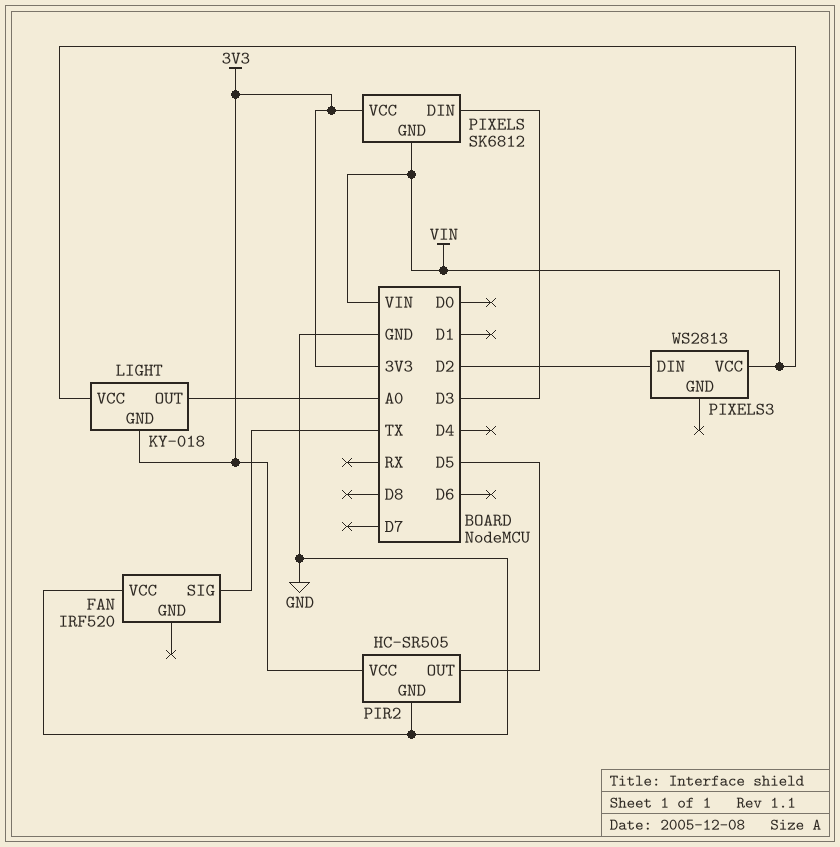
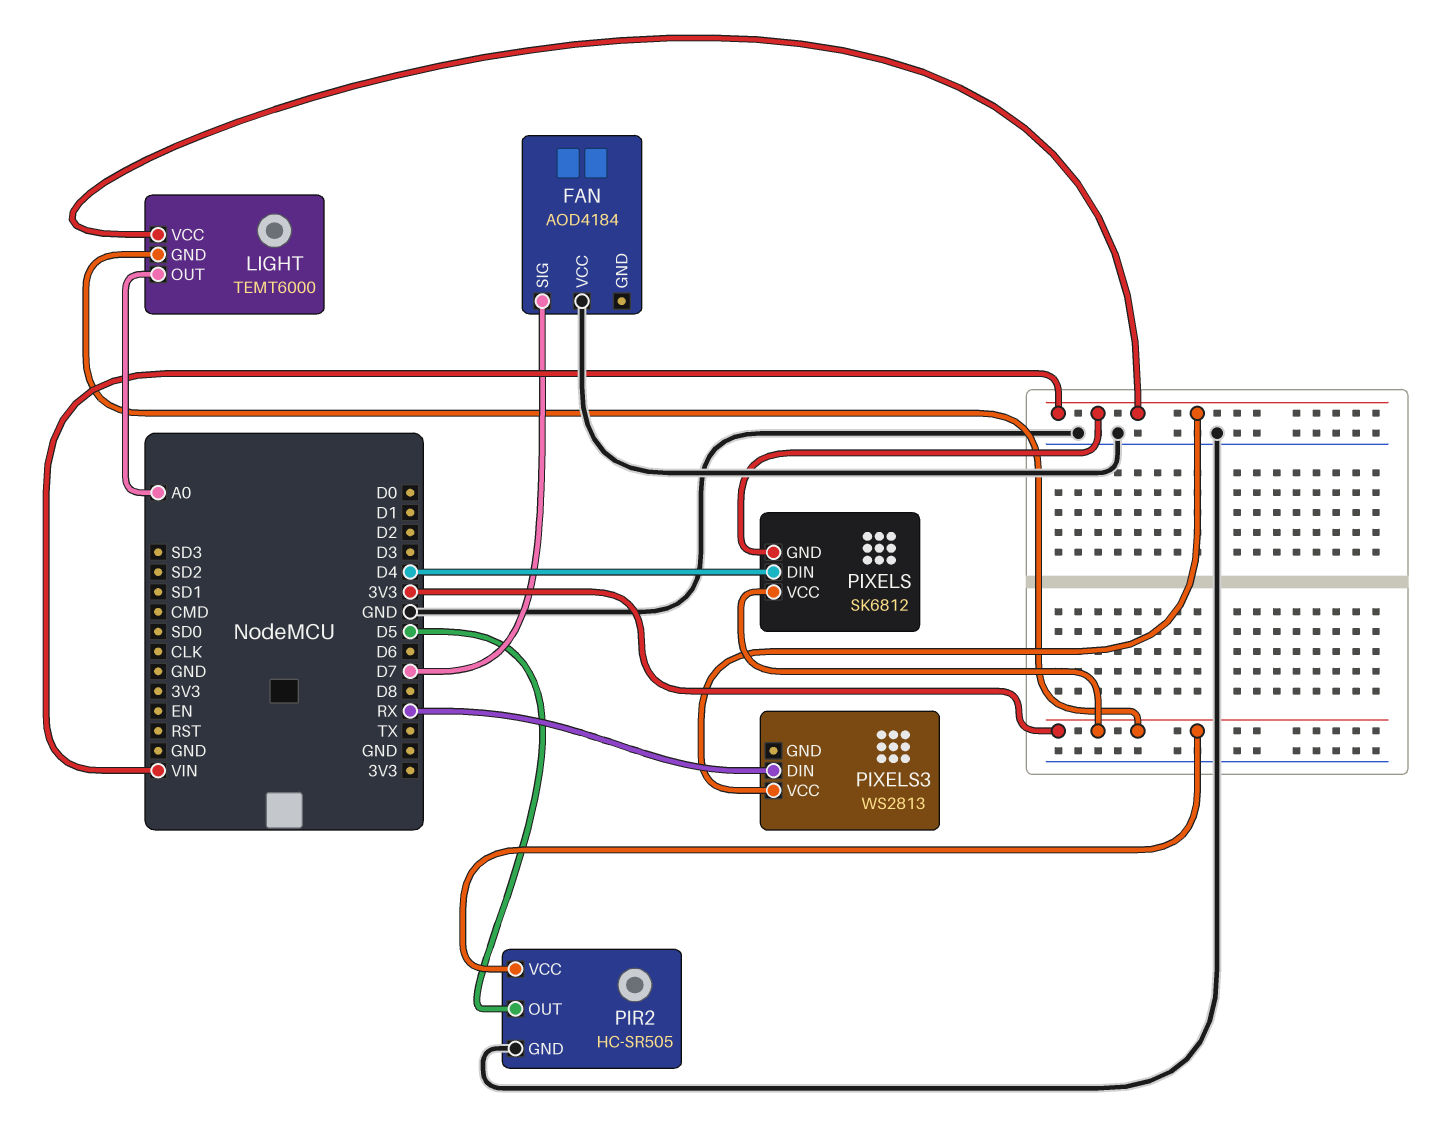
FAN: IRF520 -> AOD4184
FAN pin SIG: TX -> D7
LIGHT: KY-018 -> TEMT6000
PIXELS pin DIN: D3 -> D4
PIXELS3 pin DIN: D2 -> RX

